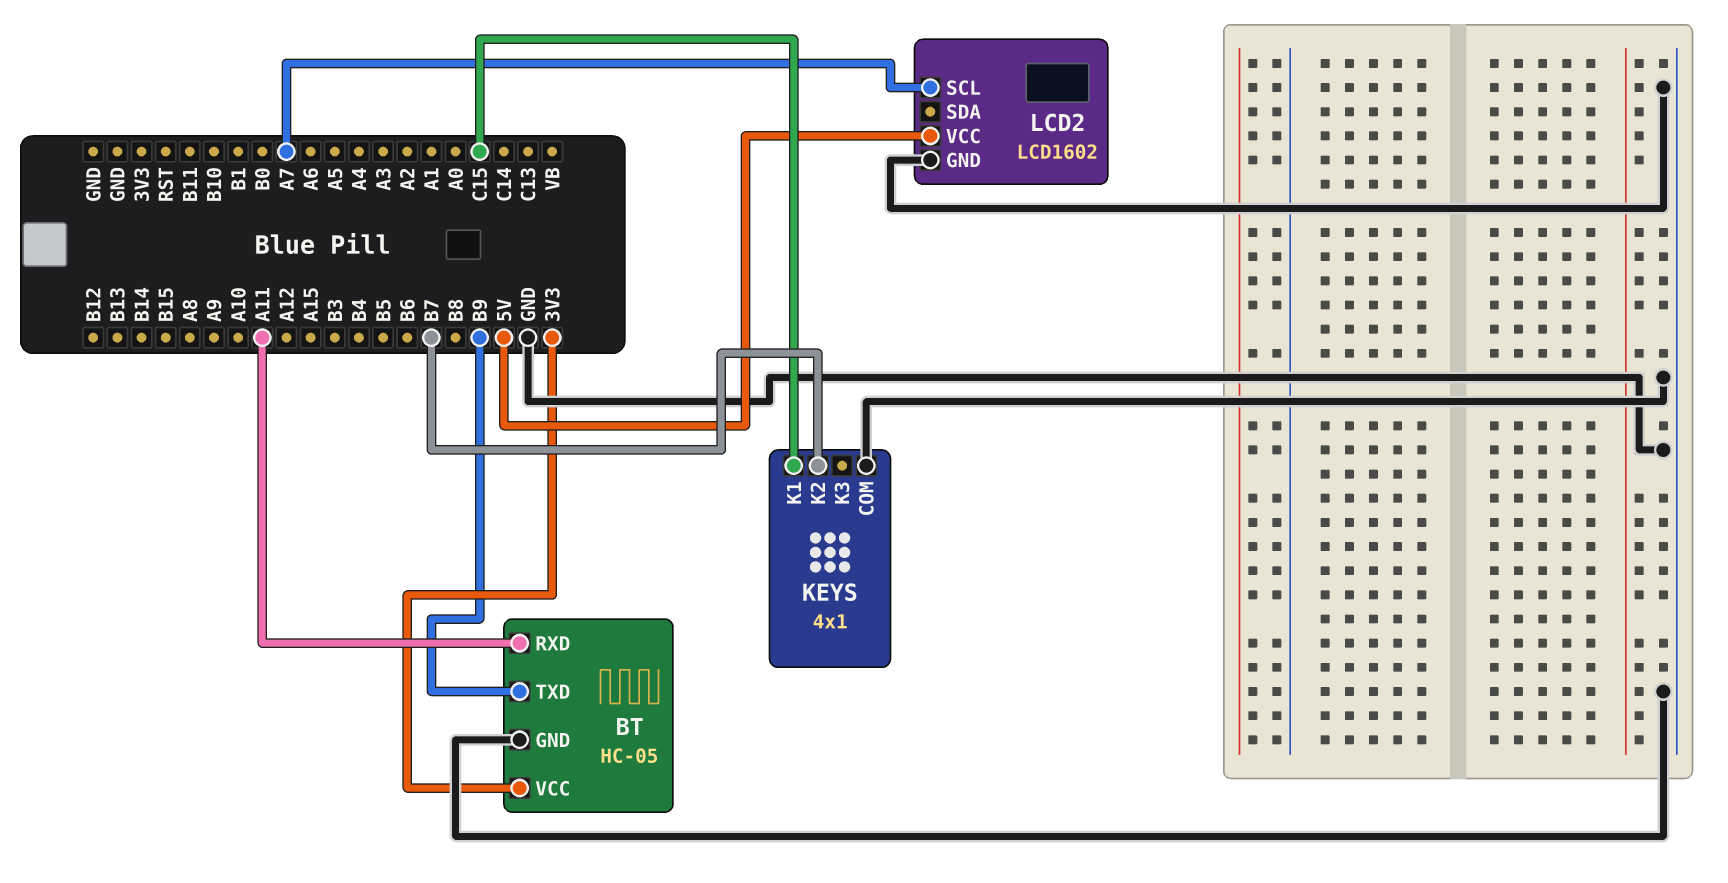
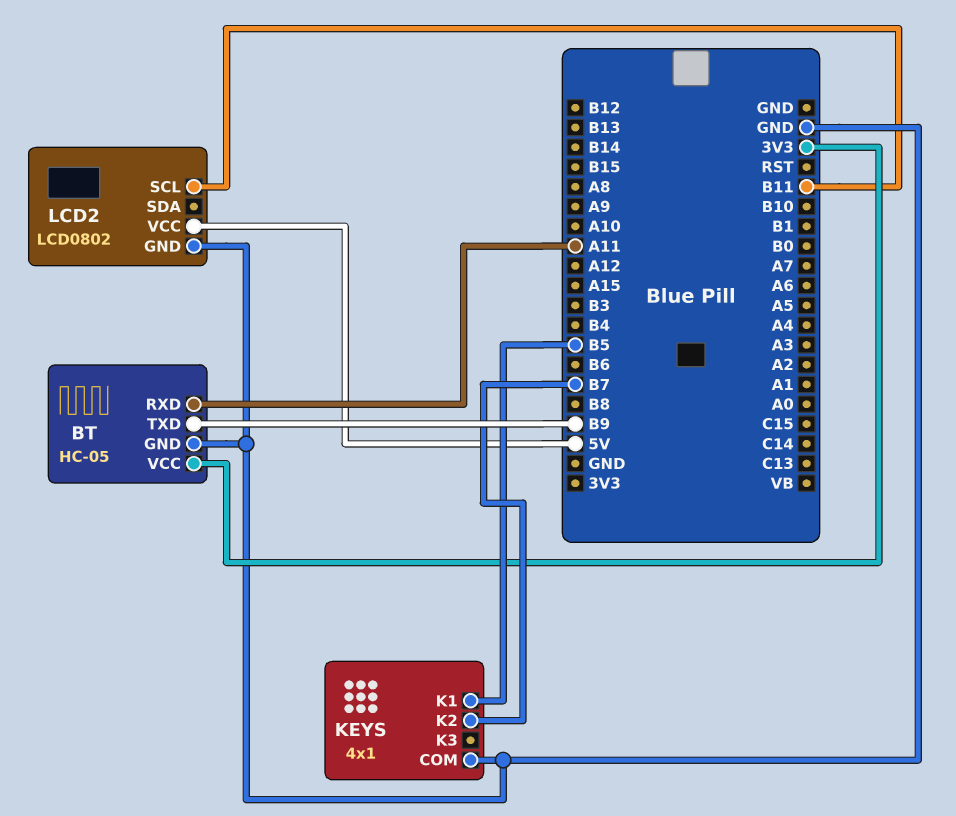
KEYS pin K1: C15 -> B5
LCD2: LCD1602 -> LCD0802
LCD2 pin SCL: A7 -> B11

